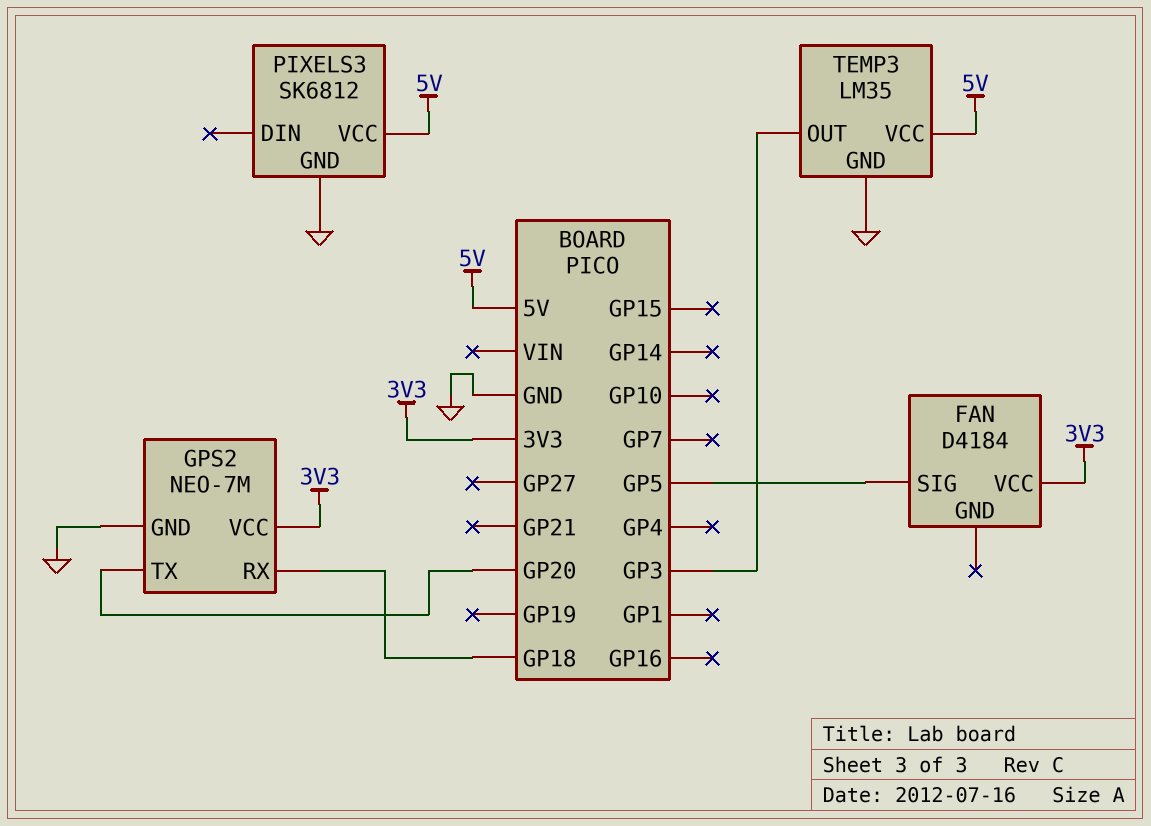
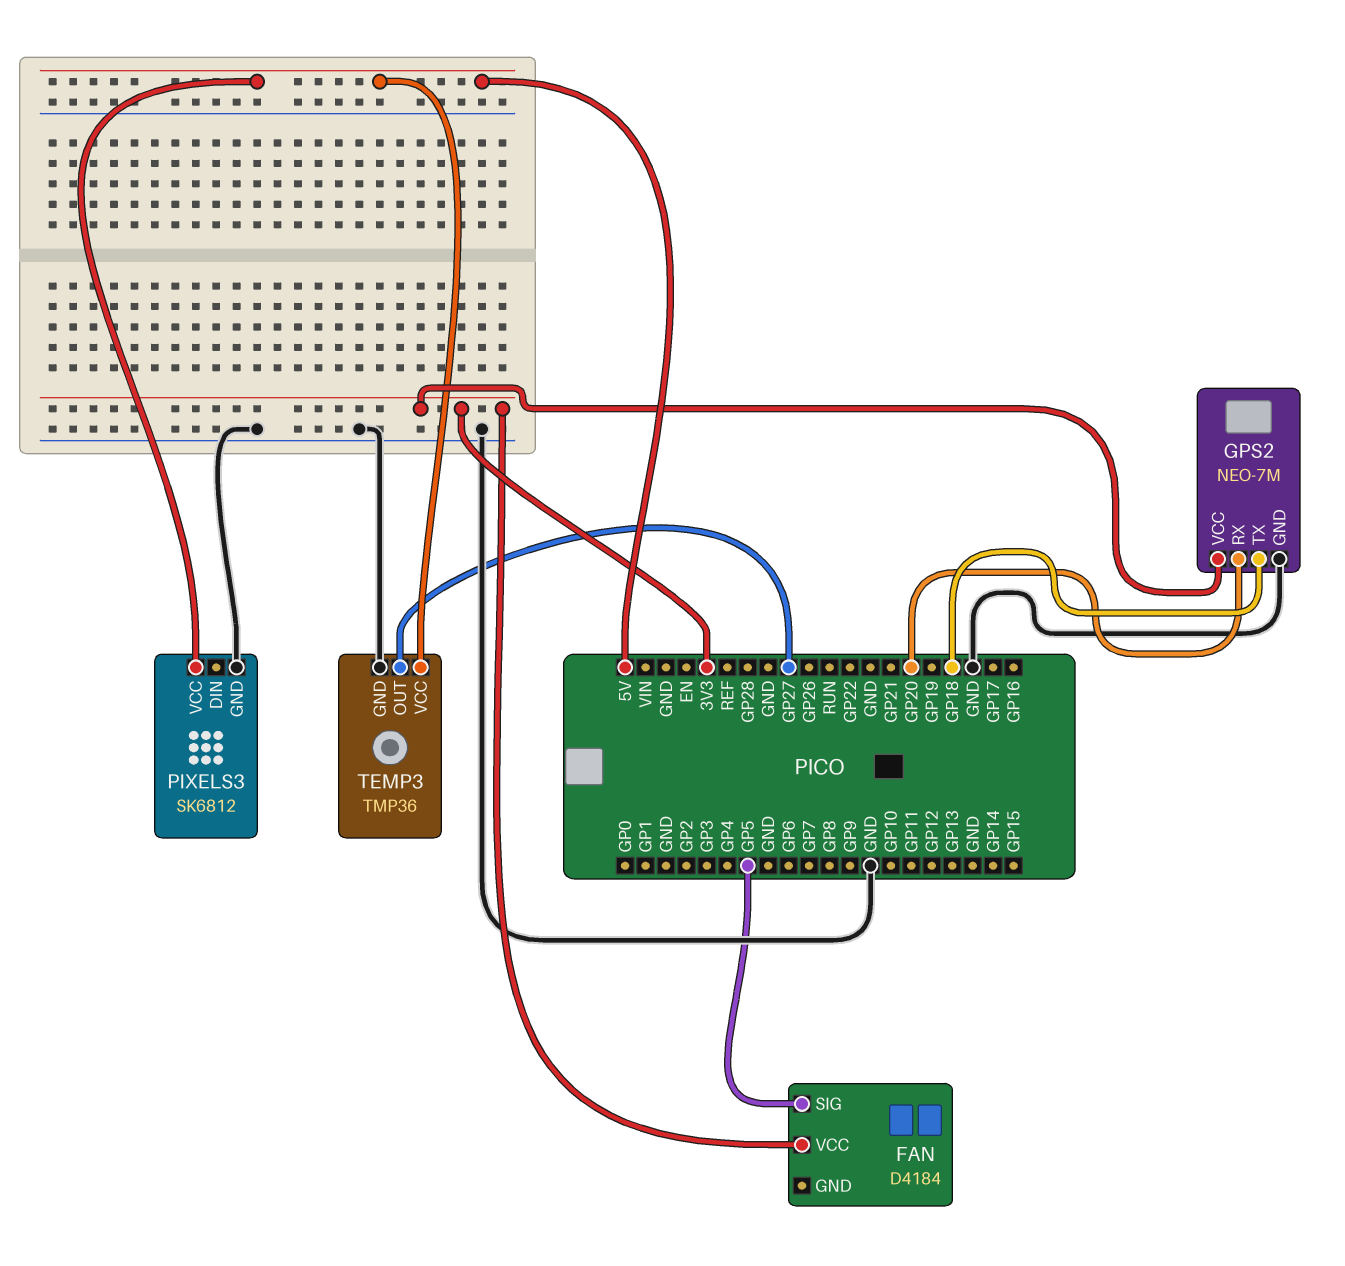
GPS2 pin RX: GP18 -> GP20
GPS2 pin TX: GP20 -> GP18
TEMP3: LM35 -> TMP36
TEMP3 pin OUT: GP3 -> GP27

